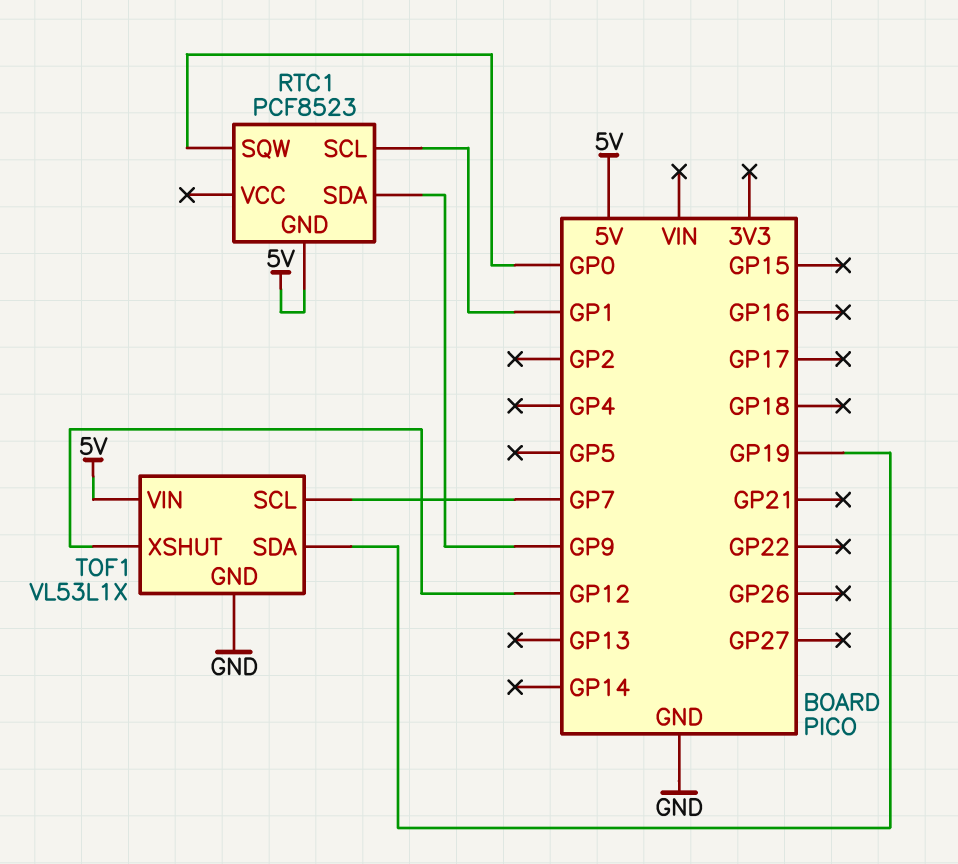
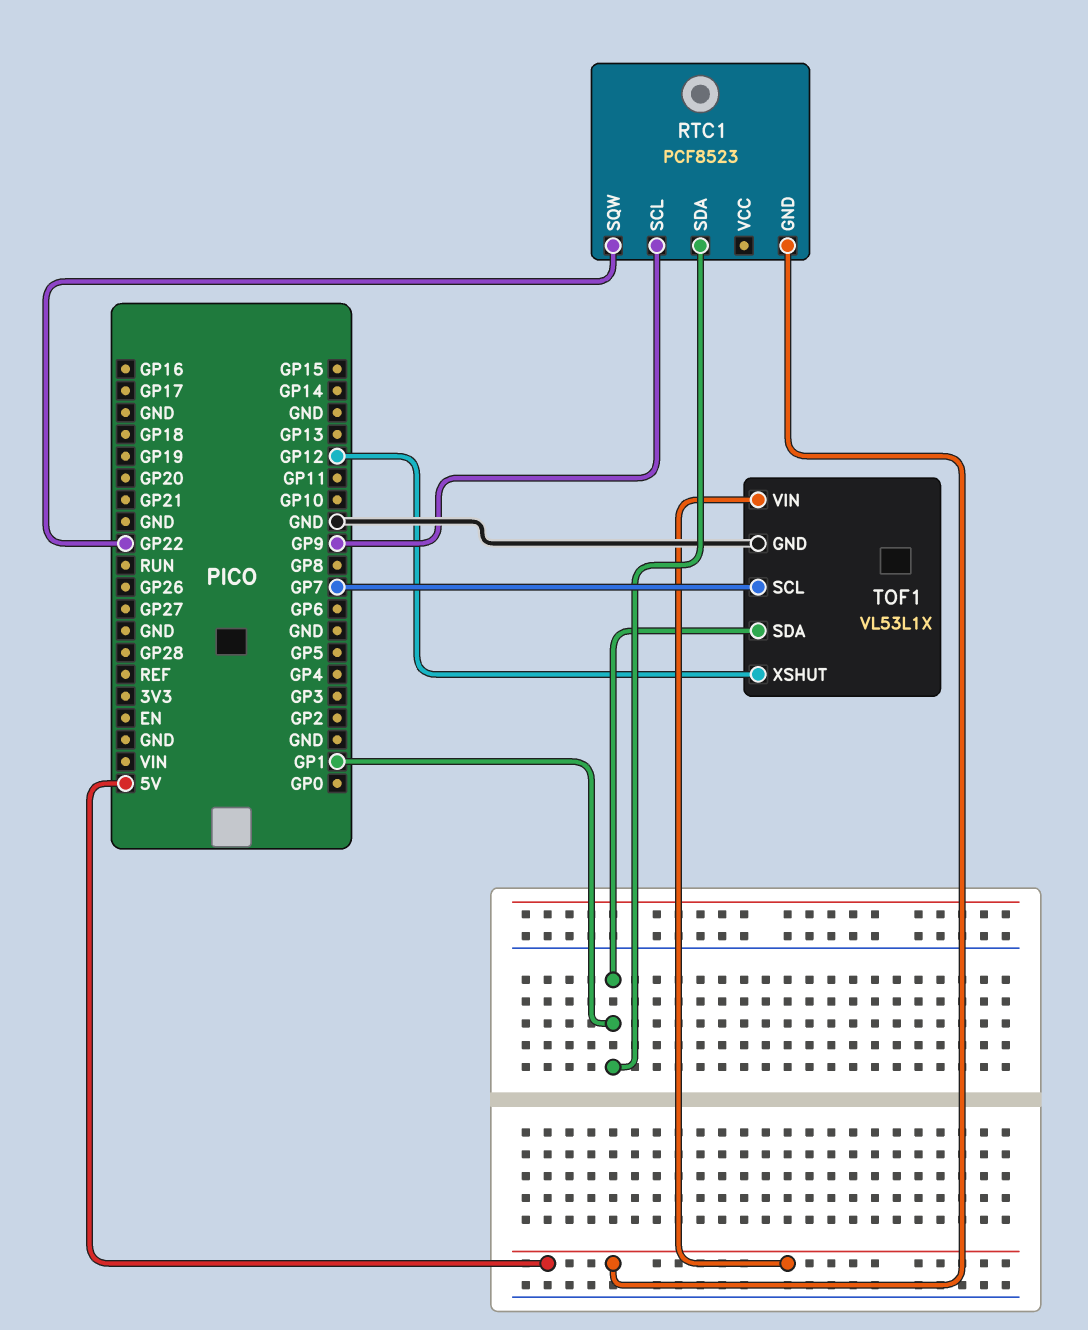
RTC1 pin SCL: GP1 -> GP9
RTC1 pin SDA: GP9 -> GP1
RTC1 pin SQW: GP0 -> GP22
TOF1 pin SDA: GP19 -> GP1

